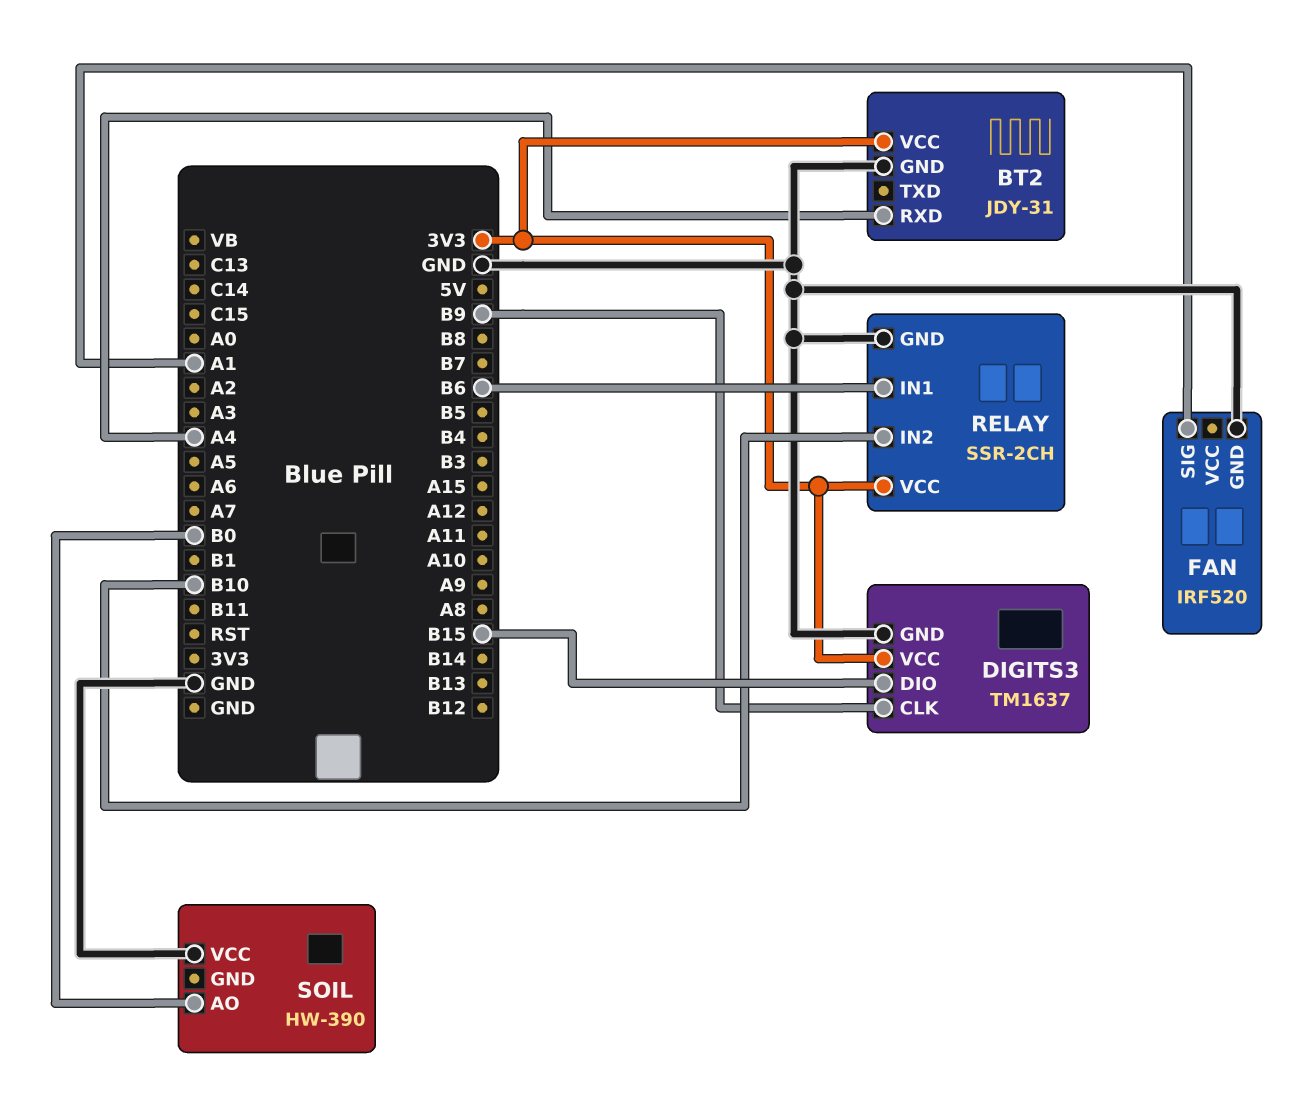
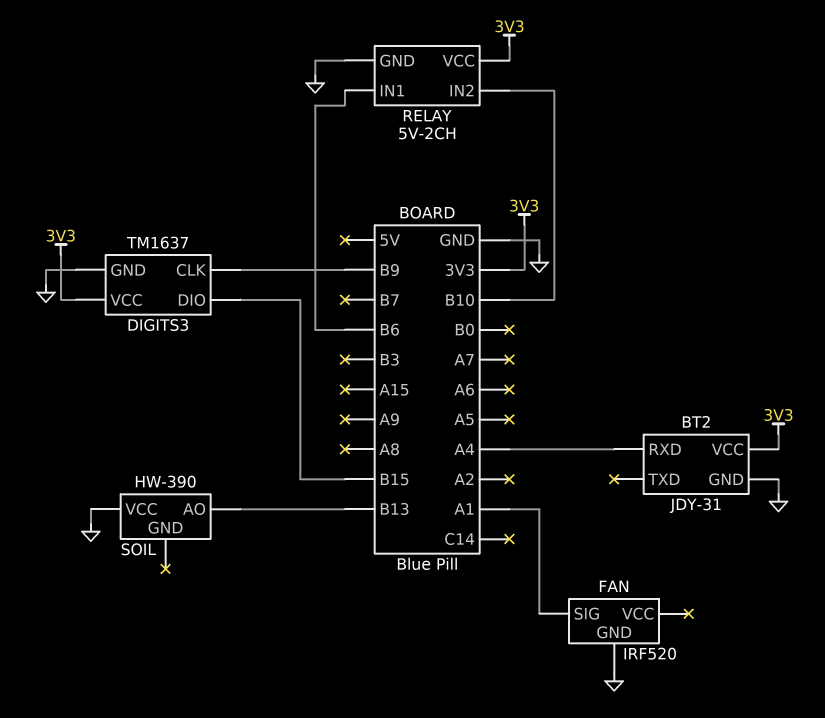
RELAY: SSR-2CH -> 5V-2CH
SOIL pin AO: B0 -> B13

